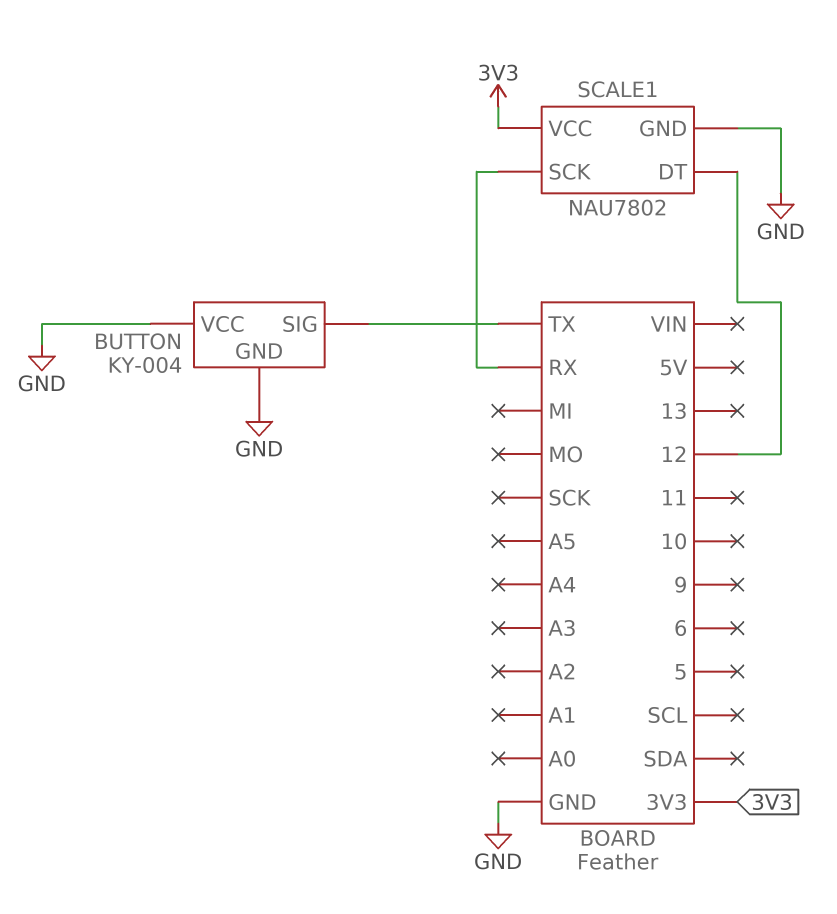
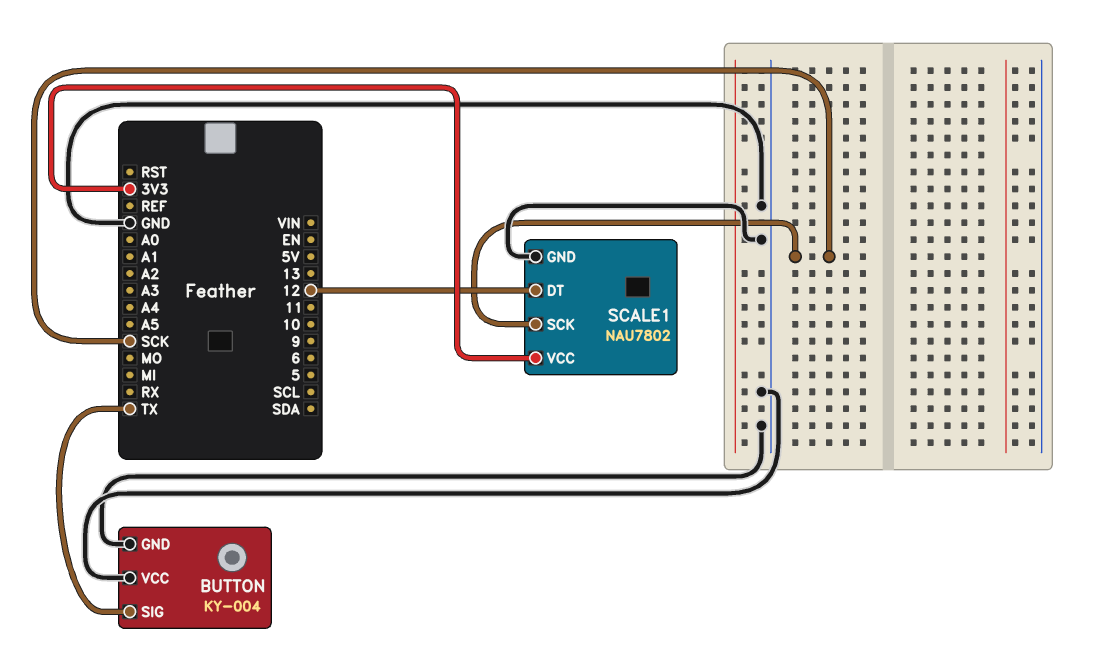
SCALE1 pin SCK: RX -> SCK

